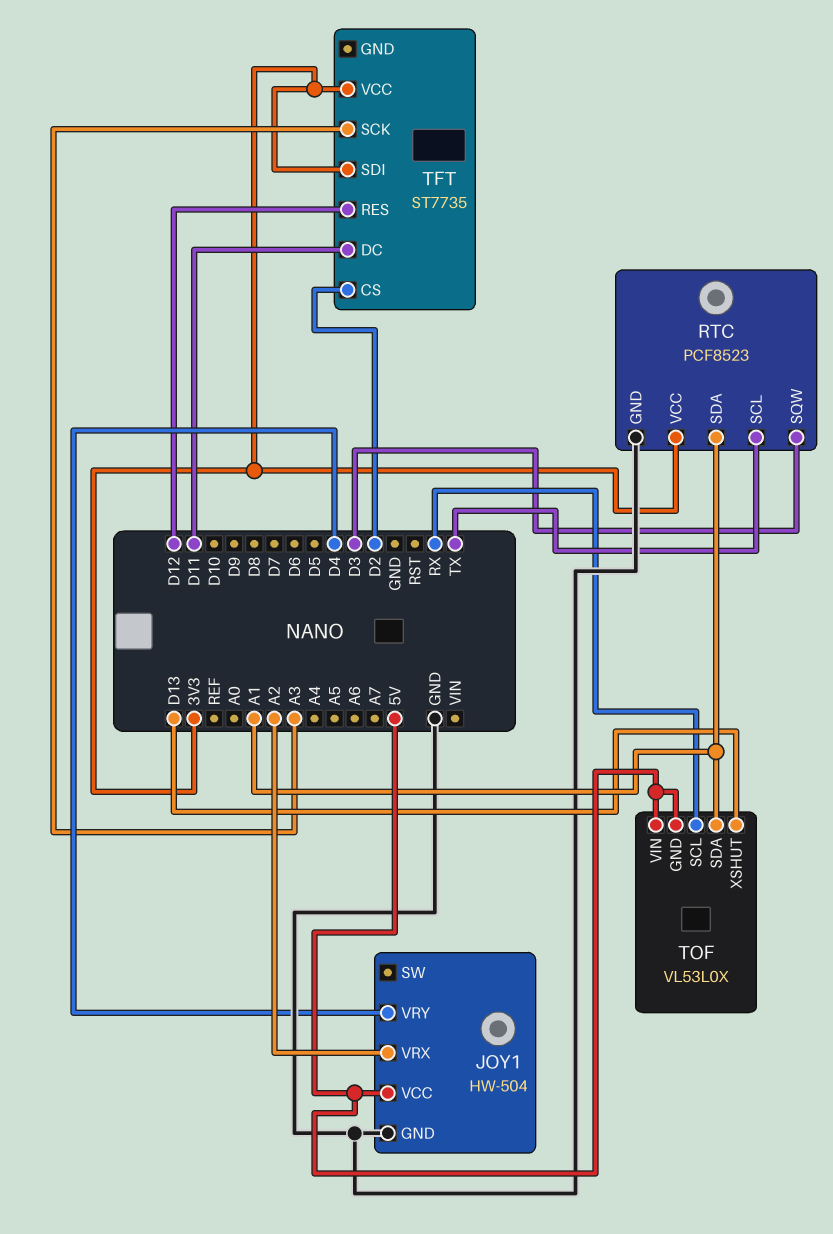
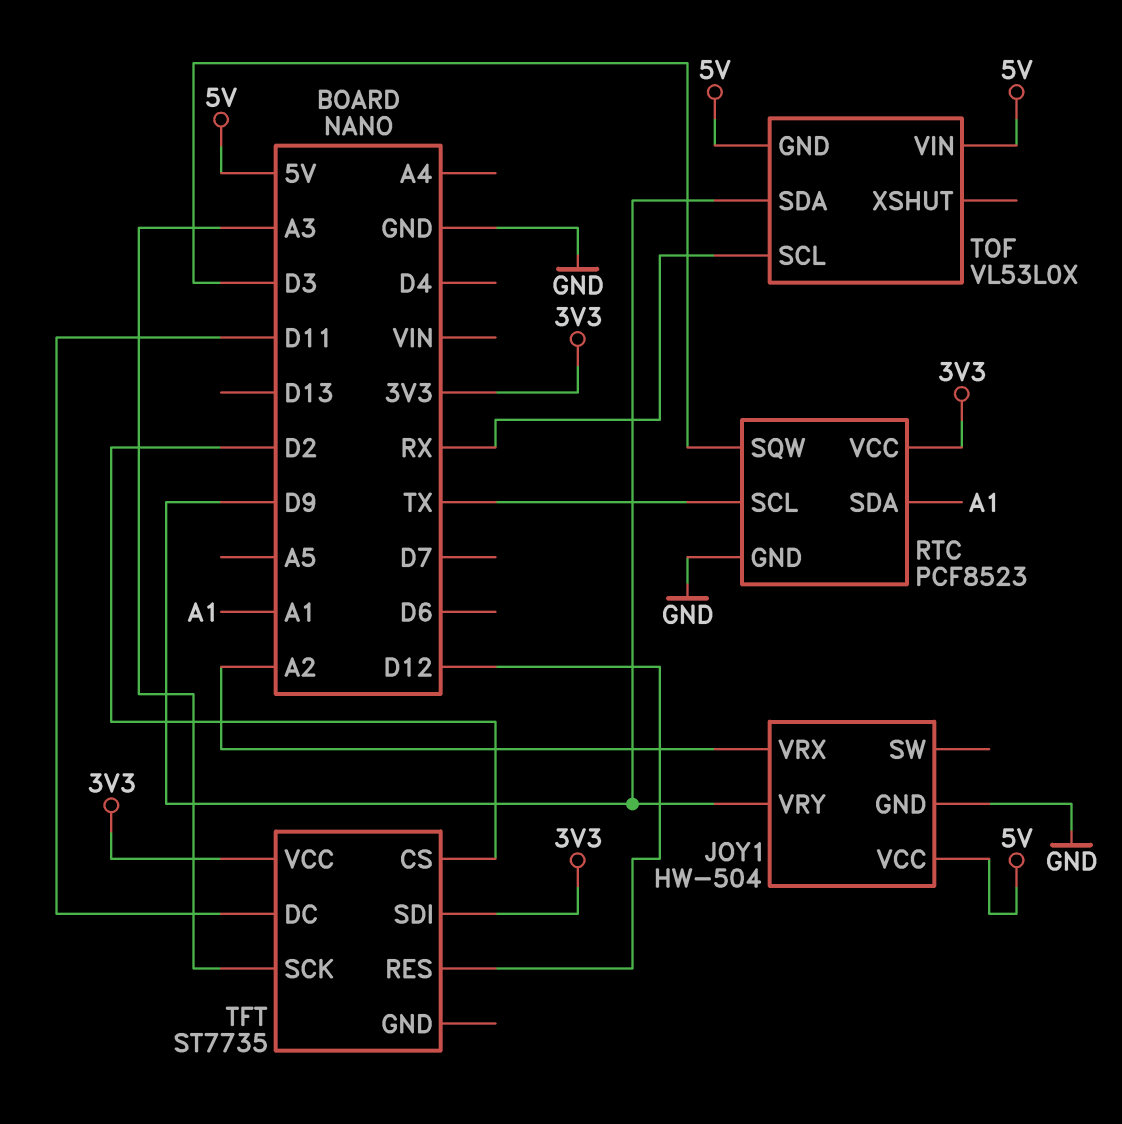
JOY1 pin VRY: D4 -> D9
TOF pin SDA: A1 -> D9
TOF pin XSHUT: D13 -> none

